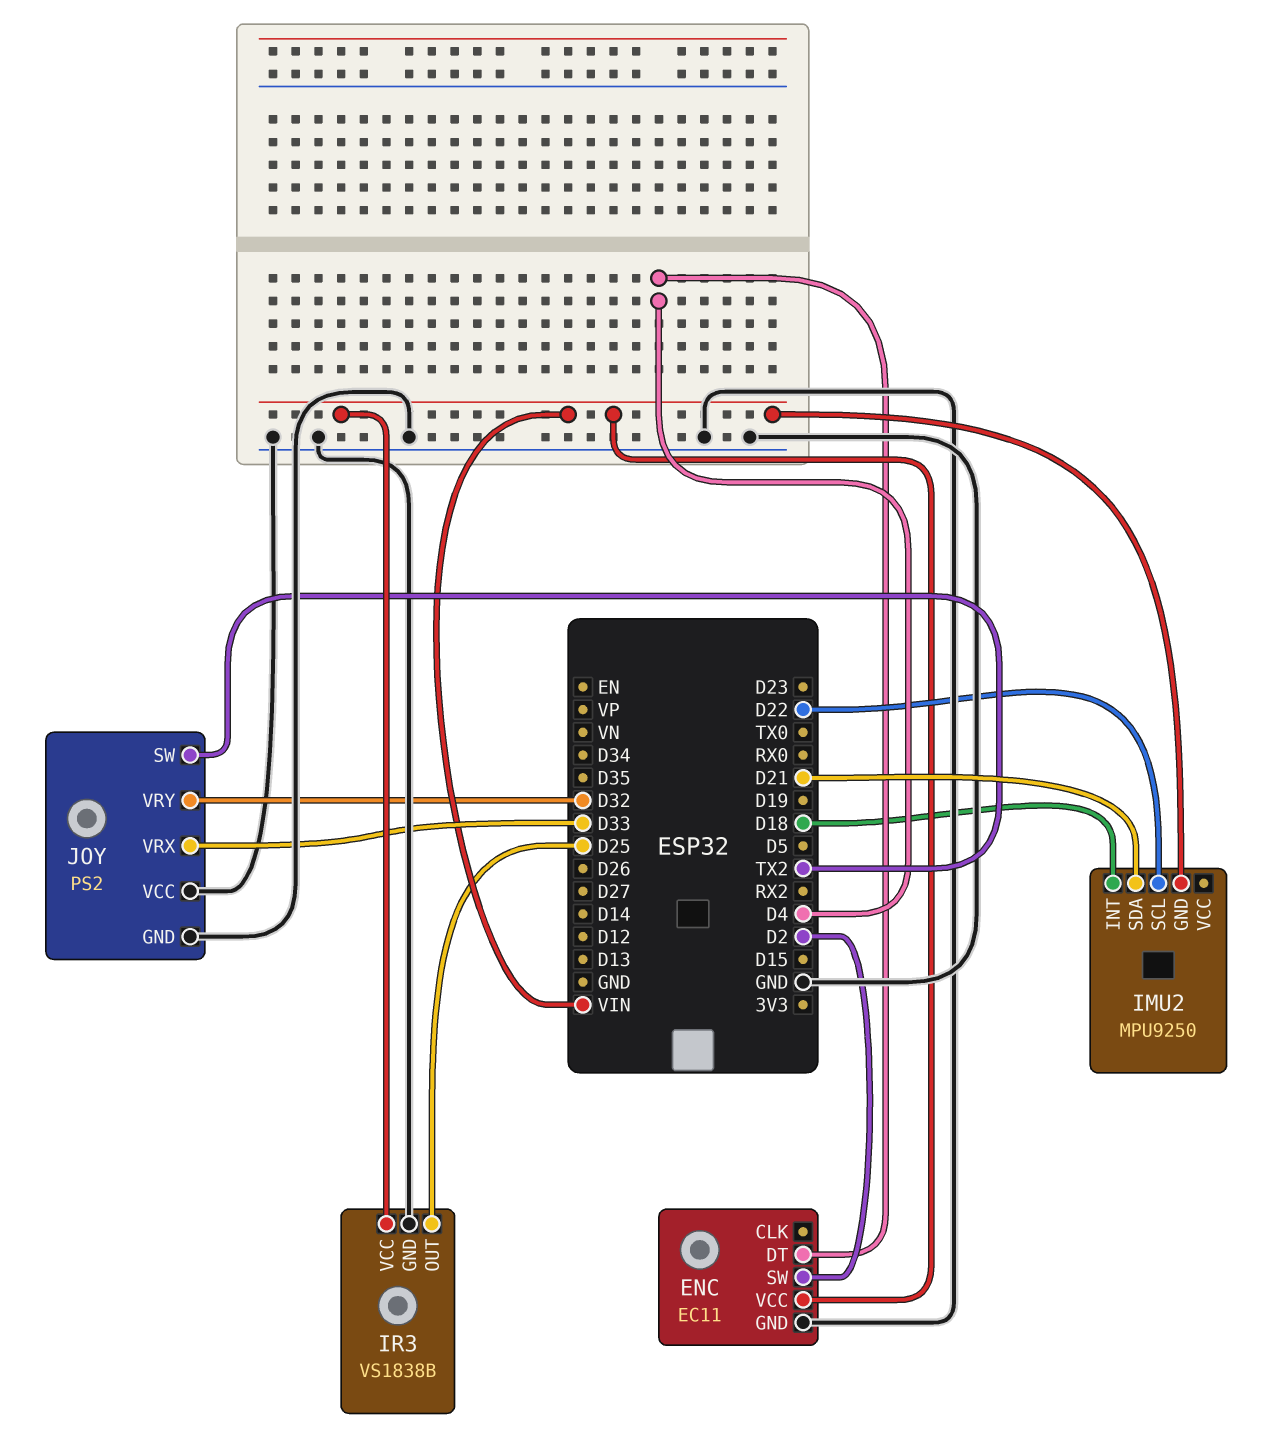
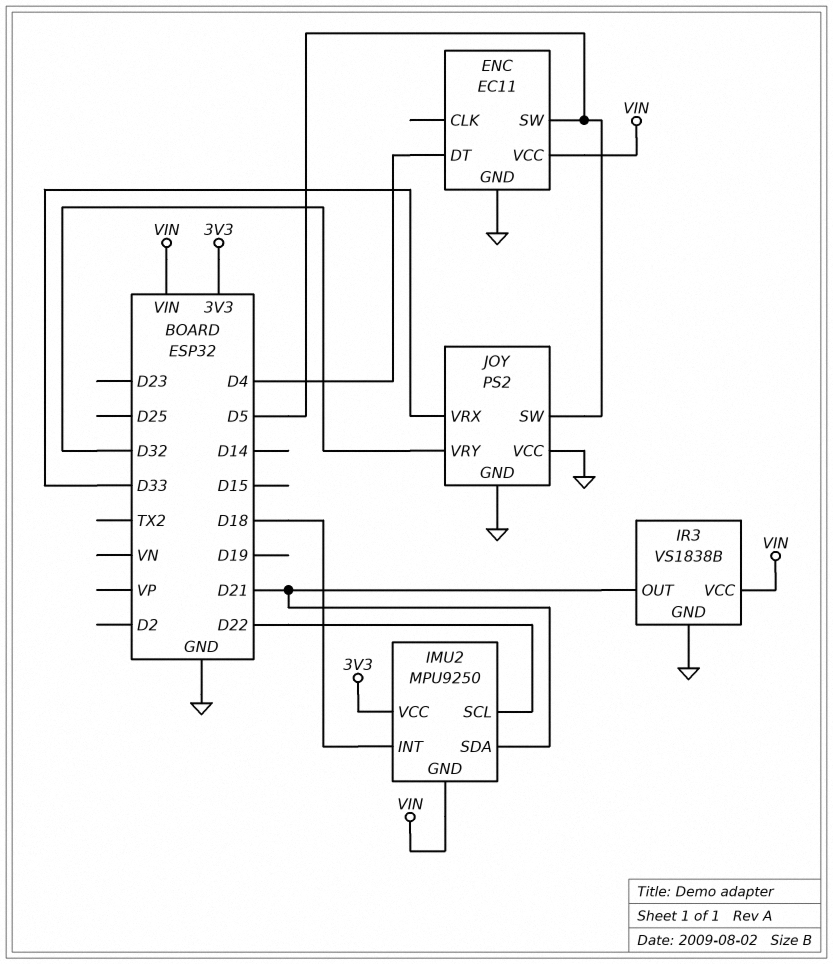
ENC pin SW: D2 -> D5
IMU2 pin VCC: none -> 3V3
IR3 pin OUT: D25 -> D21
JOY pin SW: TX2 -> D5

